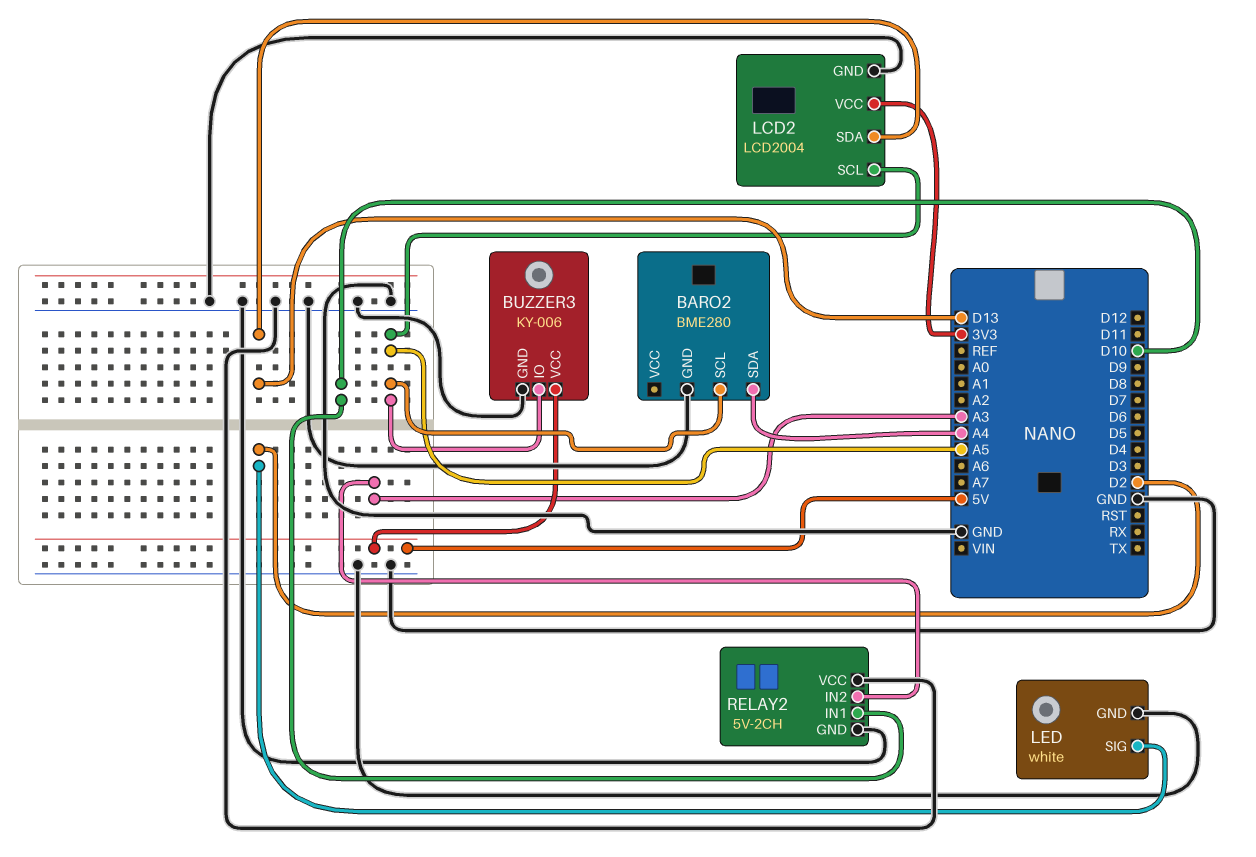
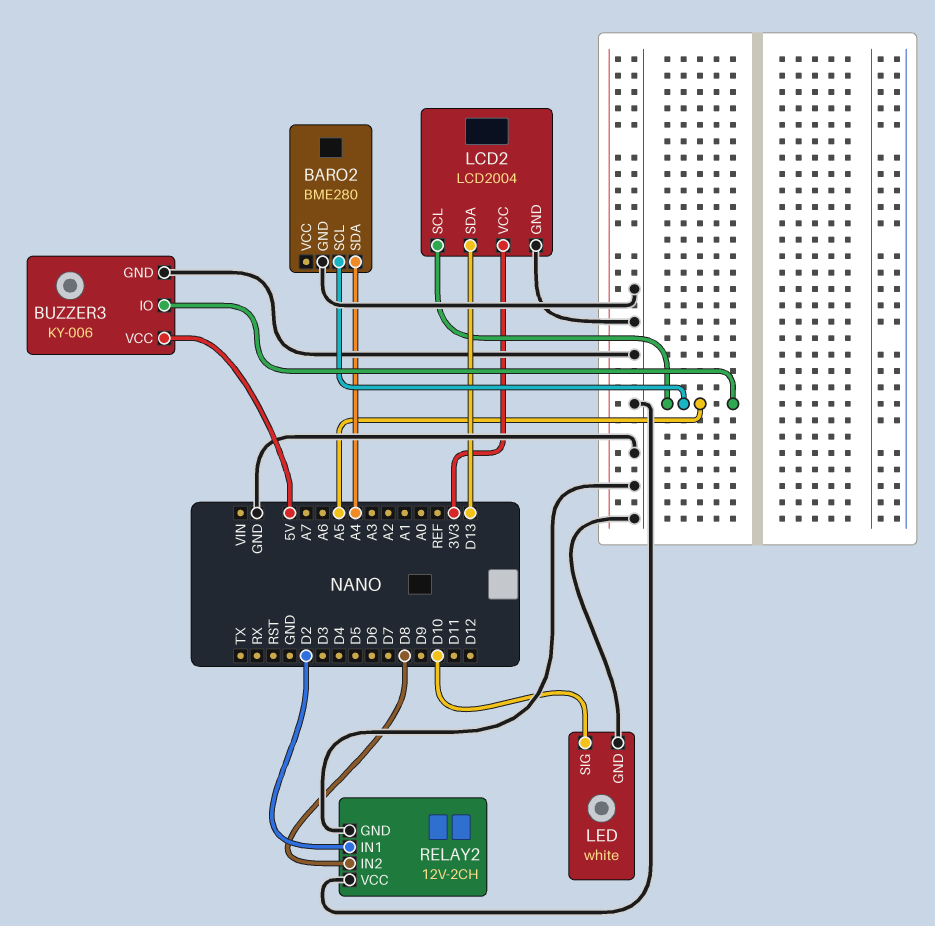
LED pin SIG: D2 -> D10
RELAY2: 5V-2CH -> 12V-2CH
RELAY2 pin IN1: D10 -> D2
RELAY2 pin IN2: A3 -> D8

